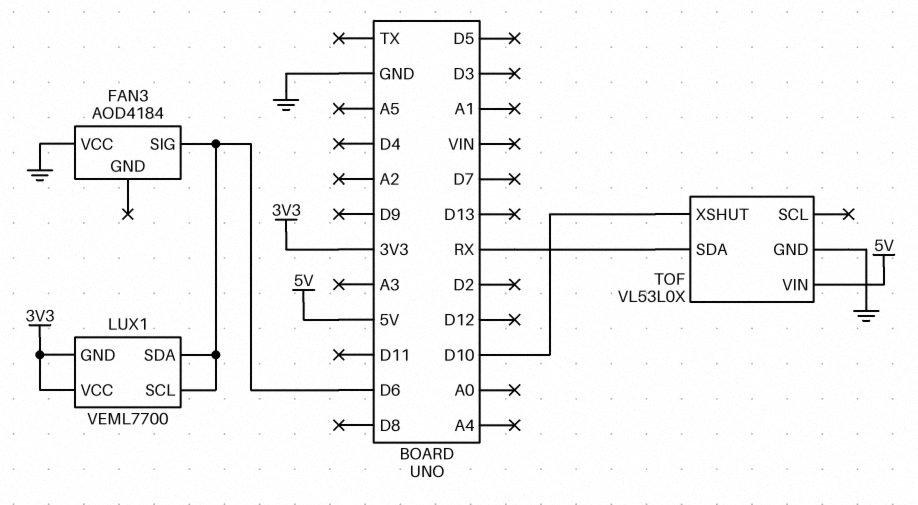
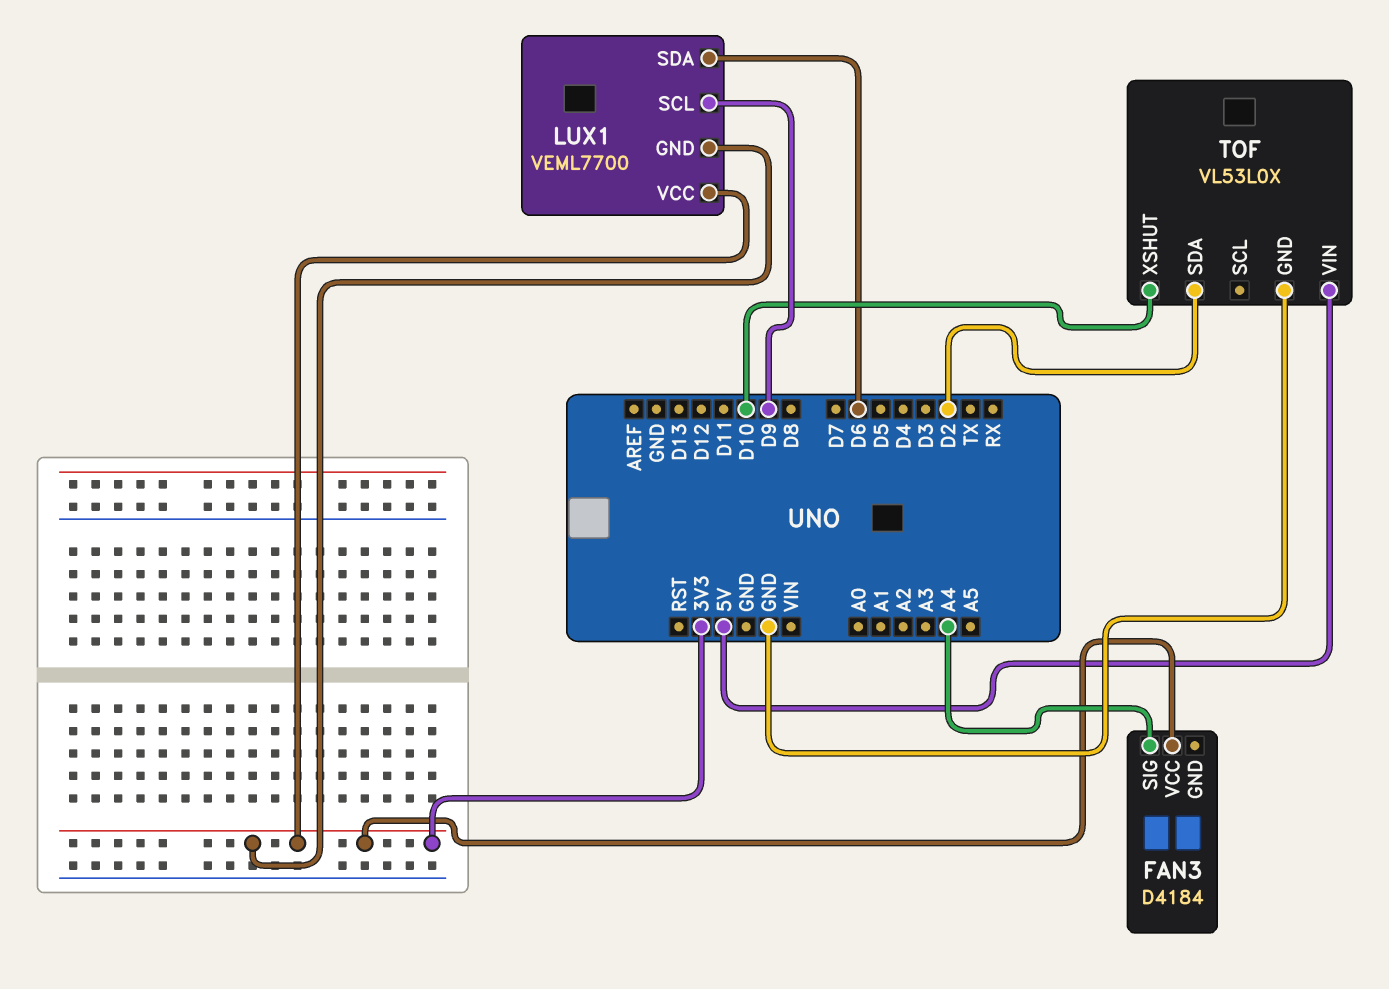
FAN3: AOD4184 -> D4184
FAN3 pin SIG: D6 -> A4
FAN3 pin VCC: GND -> 3V3
LUX1 pin SCL: D6 -> D9
TOF pin SDA: RX -> D2

